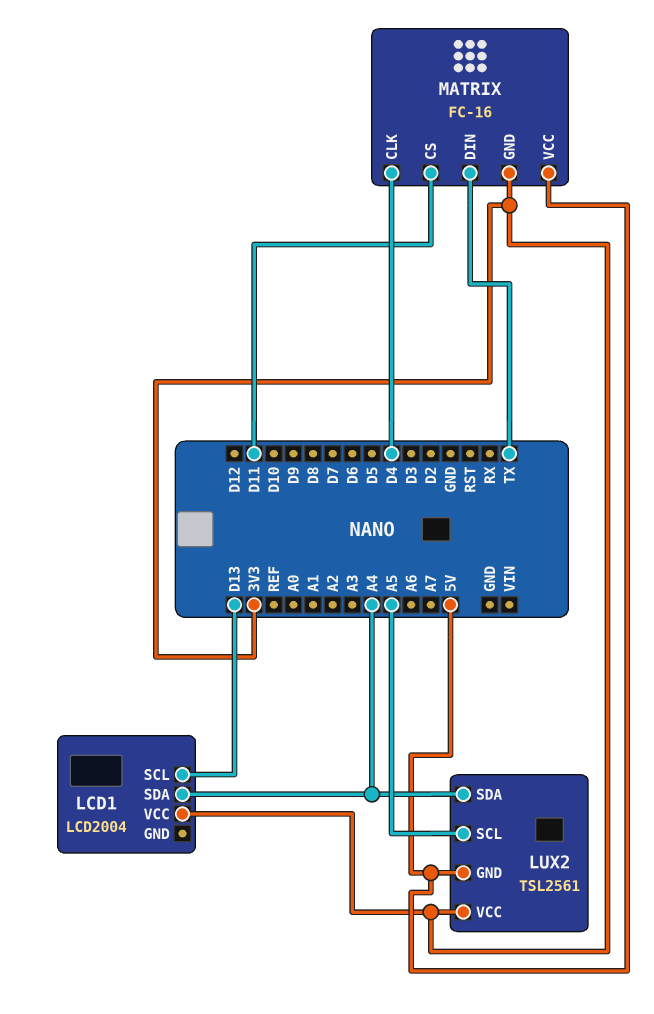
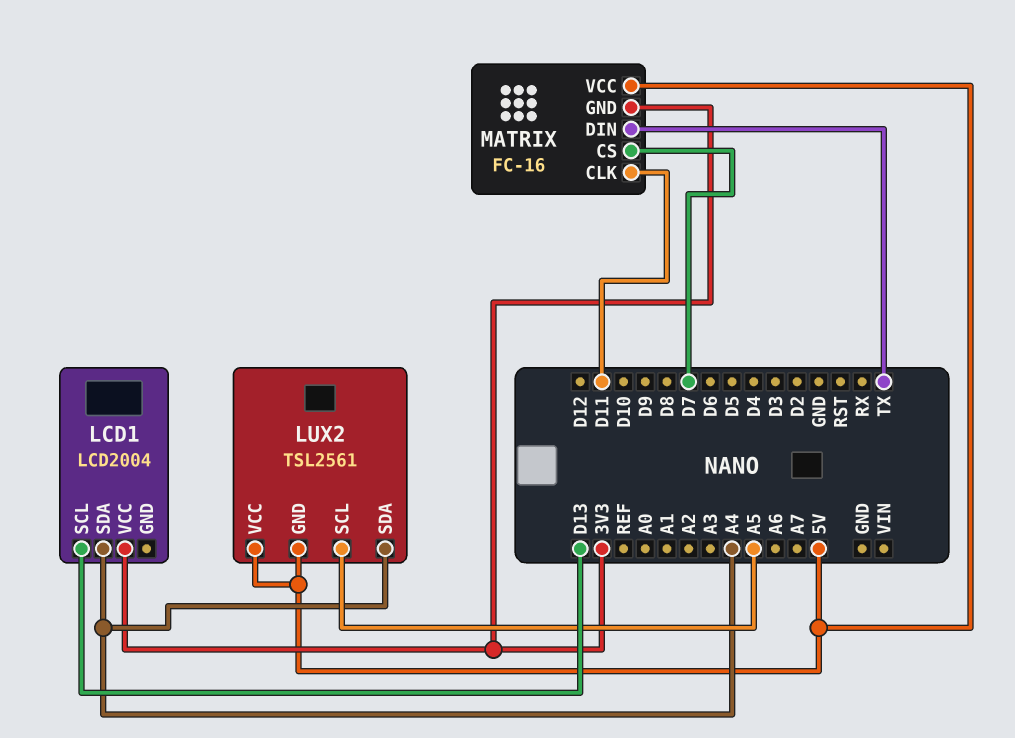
LUX2 pin VCC: 3V3 -> 5V
MATRIX pin CLK: D4 -> D11
MATRIX pin CS: D11 -> D7

